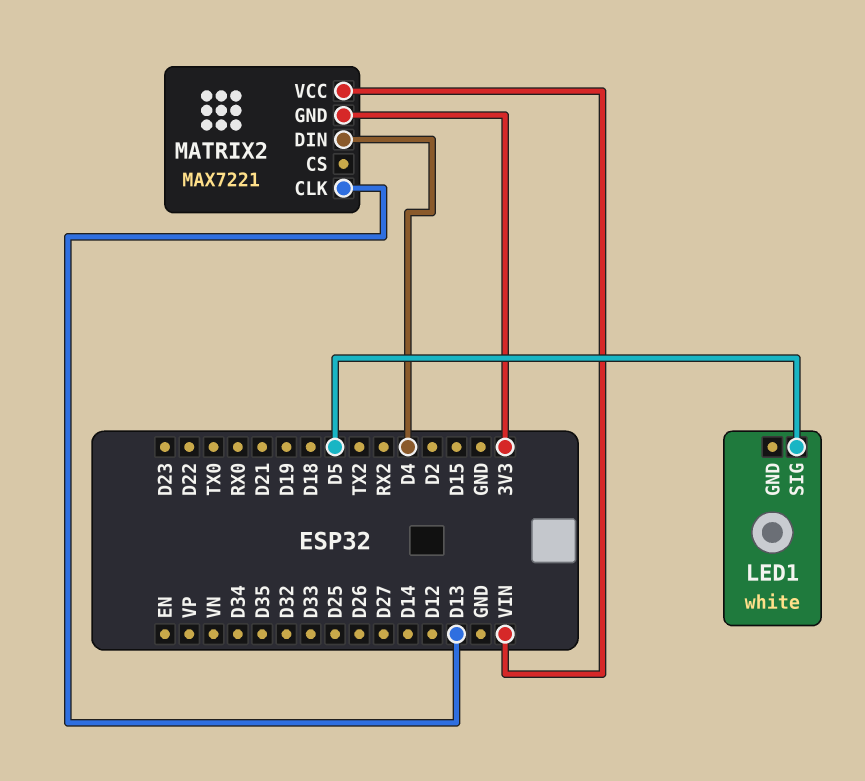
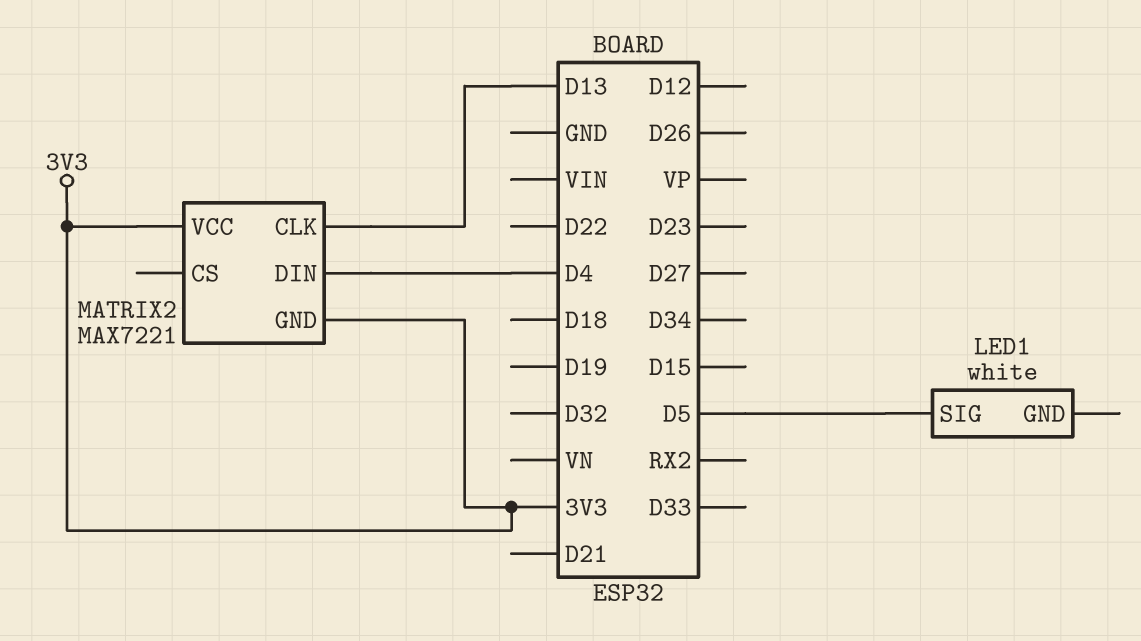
MATRIX2 pin VCC: VIN -> 3V3

